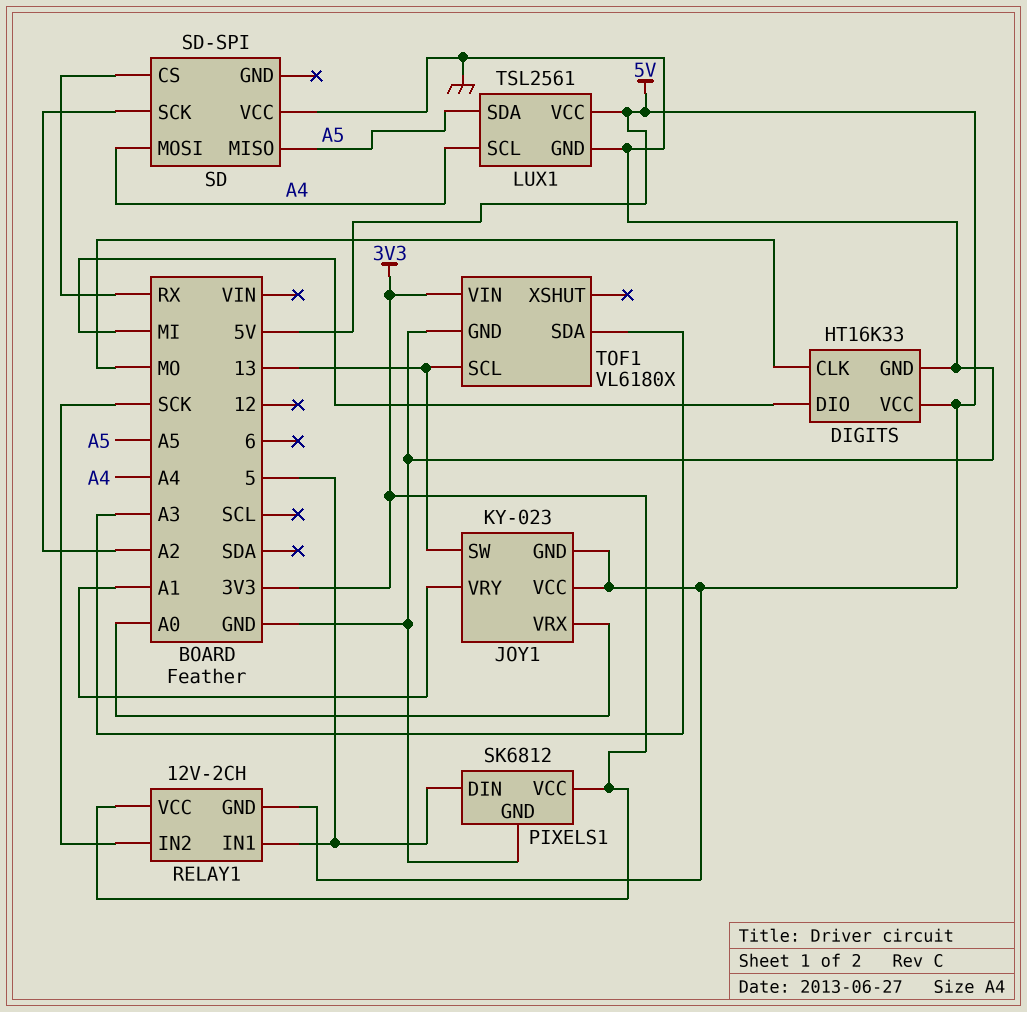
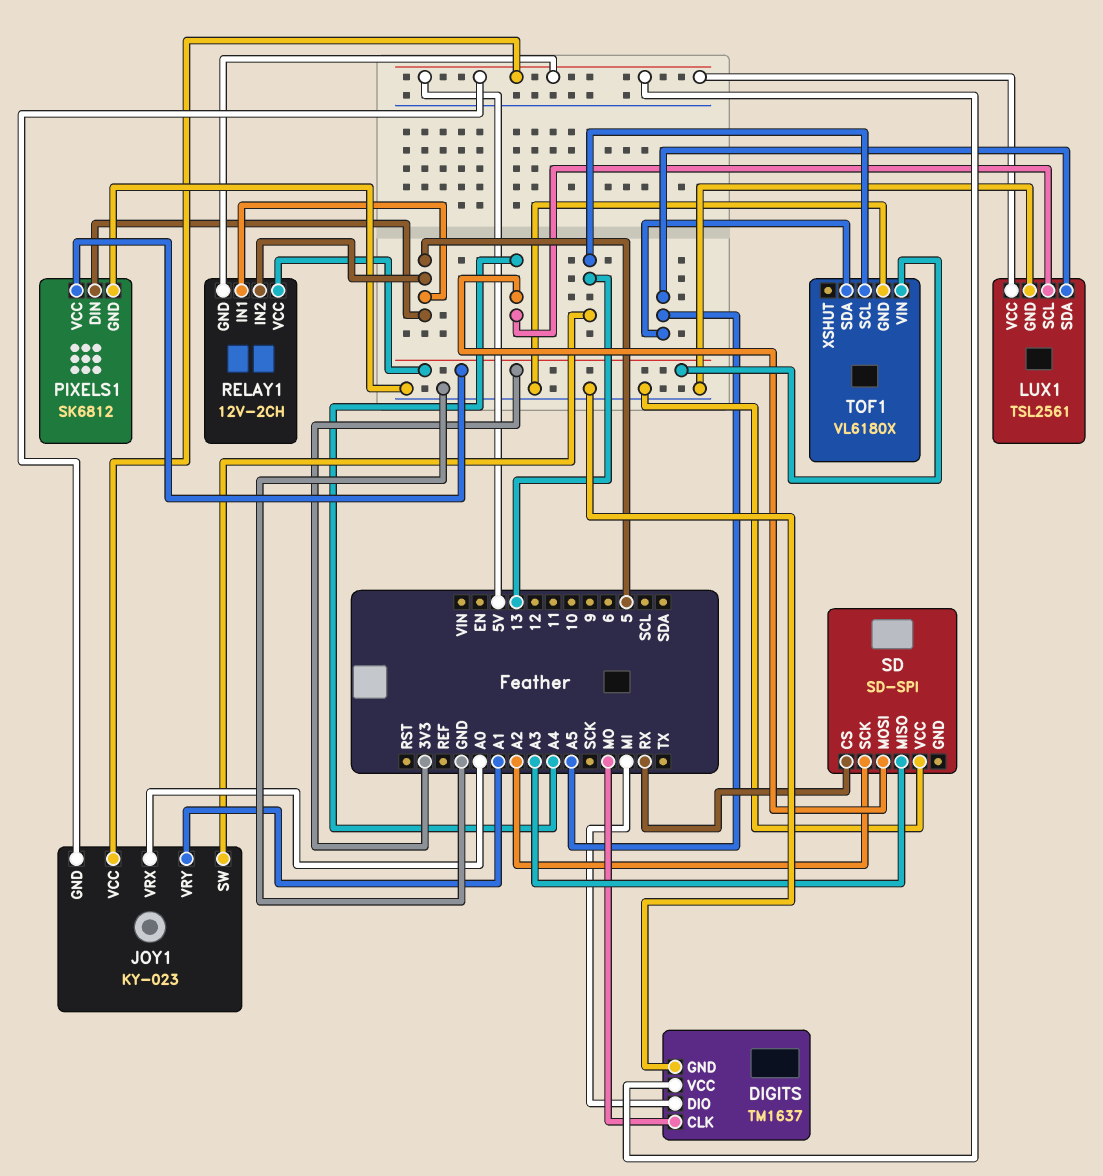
DIGITS: HT16K33 -> TM1637
RELAY1 pin IN2: SCK -> 5
SD pin MISO: A5 -> A3
TOF1 pin SDA: A3 -> A5

